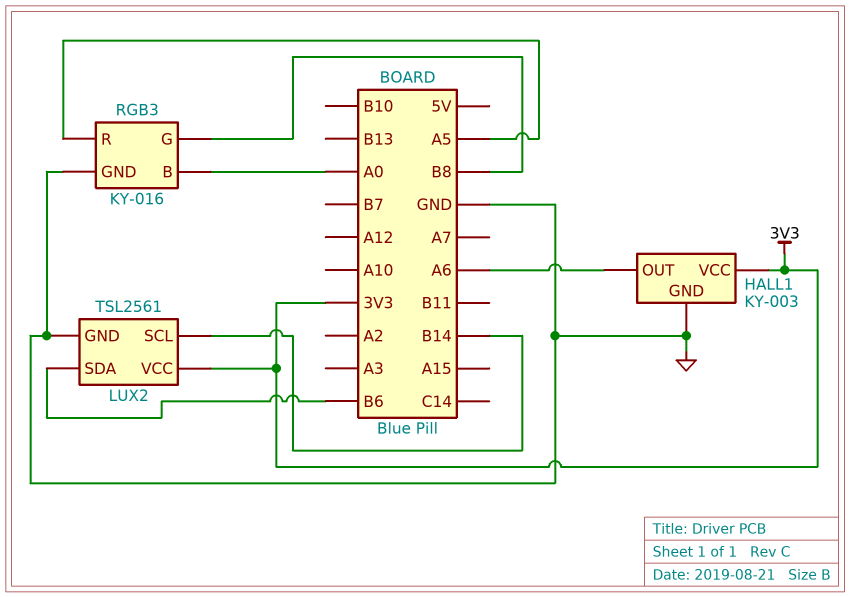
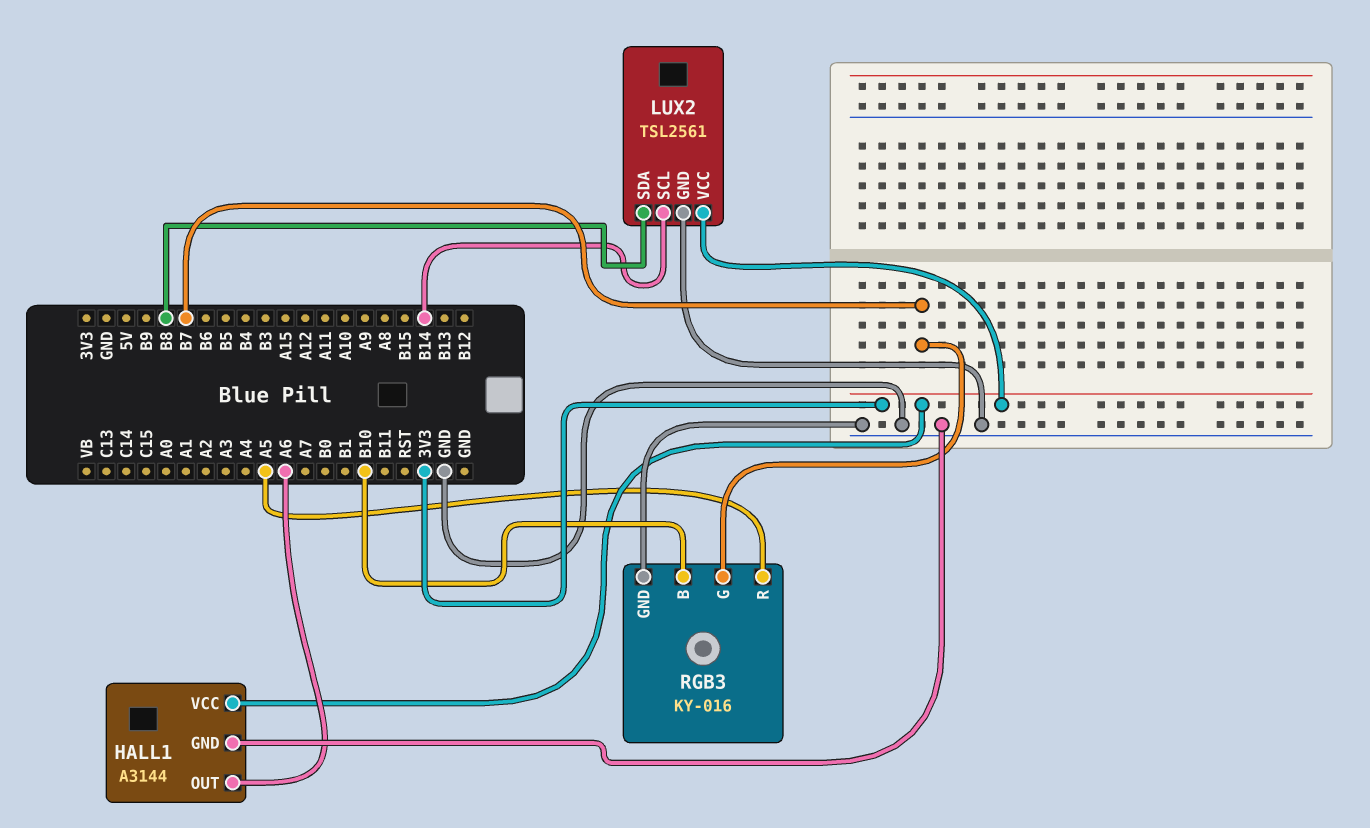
HALL1: KY-003 -> A3144
LUX2 pin SDA: B6 -> B8
RGB3 pin B: A0 -> B10
RGB3 pin G: B8 -> B7

